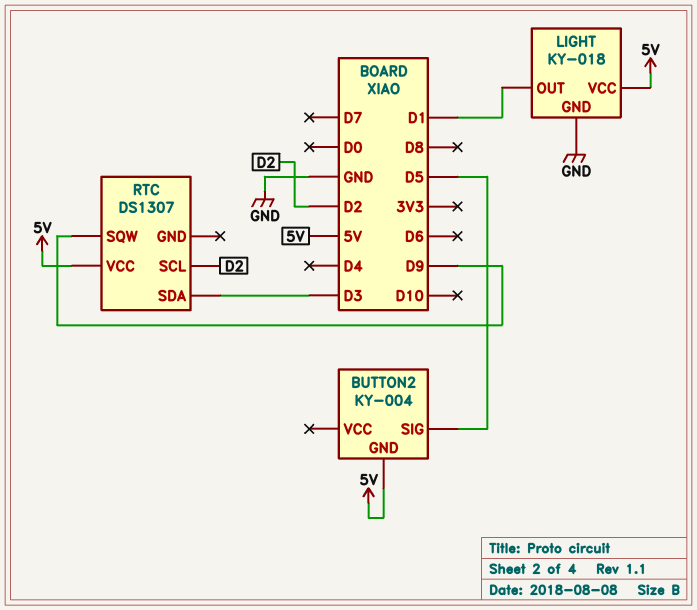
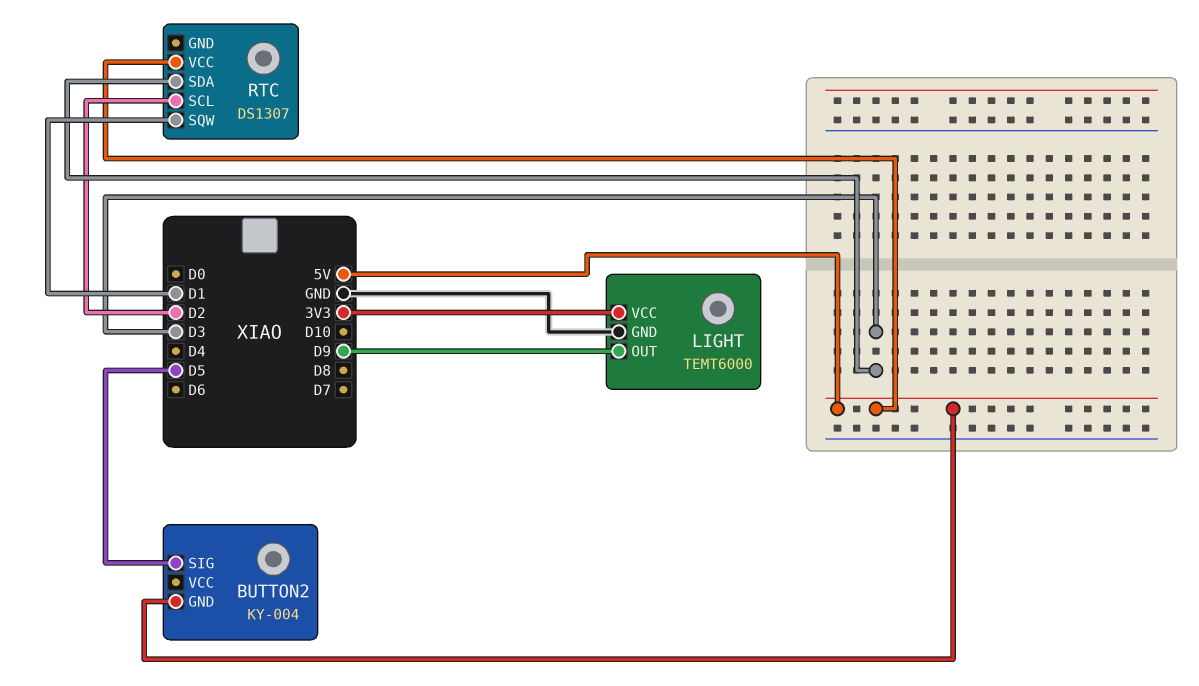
LIGHT: KY-018 -> TEMT6000
LIGHT pin OUT: D1 -> D9
LIGHT pin VCC: 5V -> 3V3
RTC pin SQW: D9 -> D1

